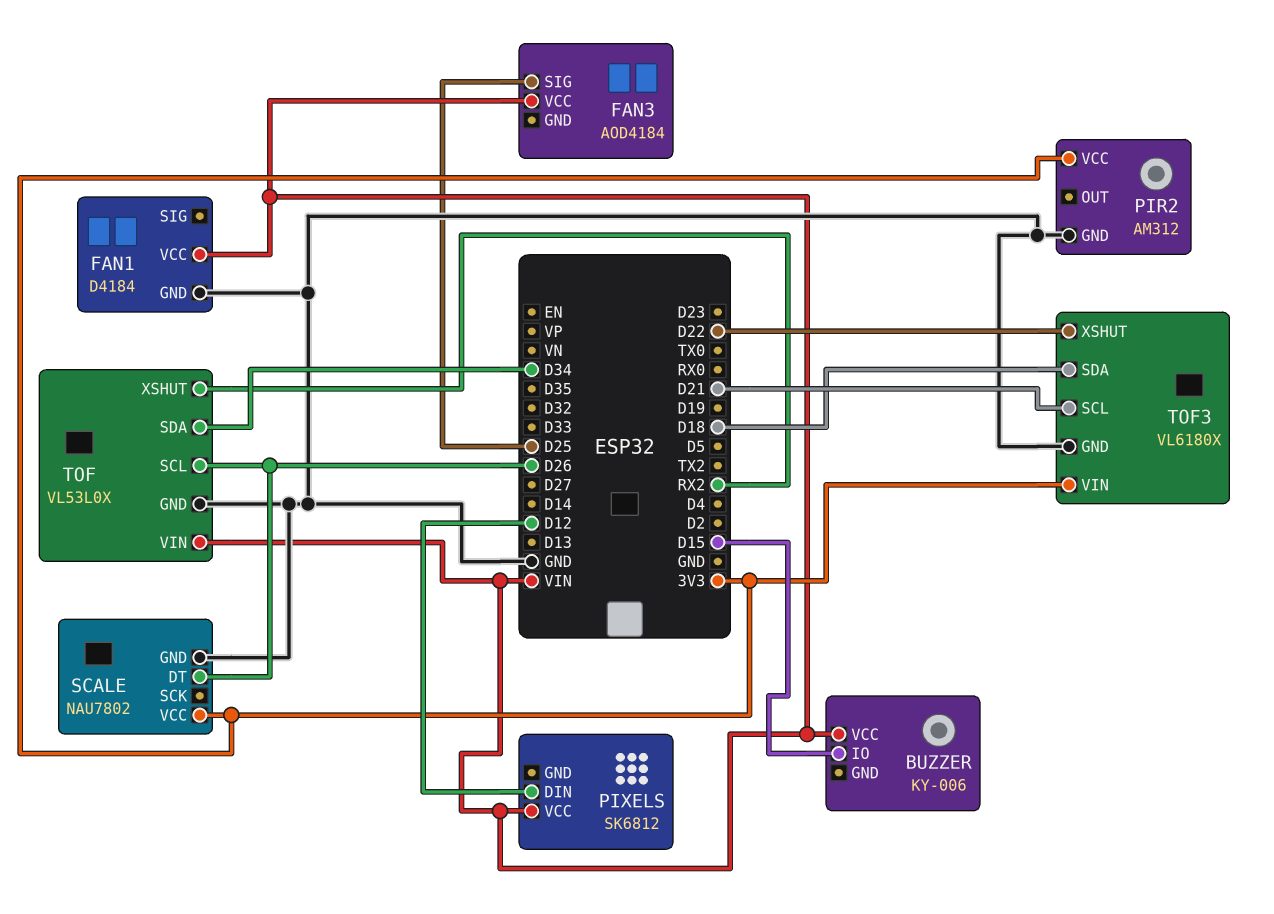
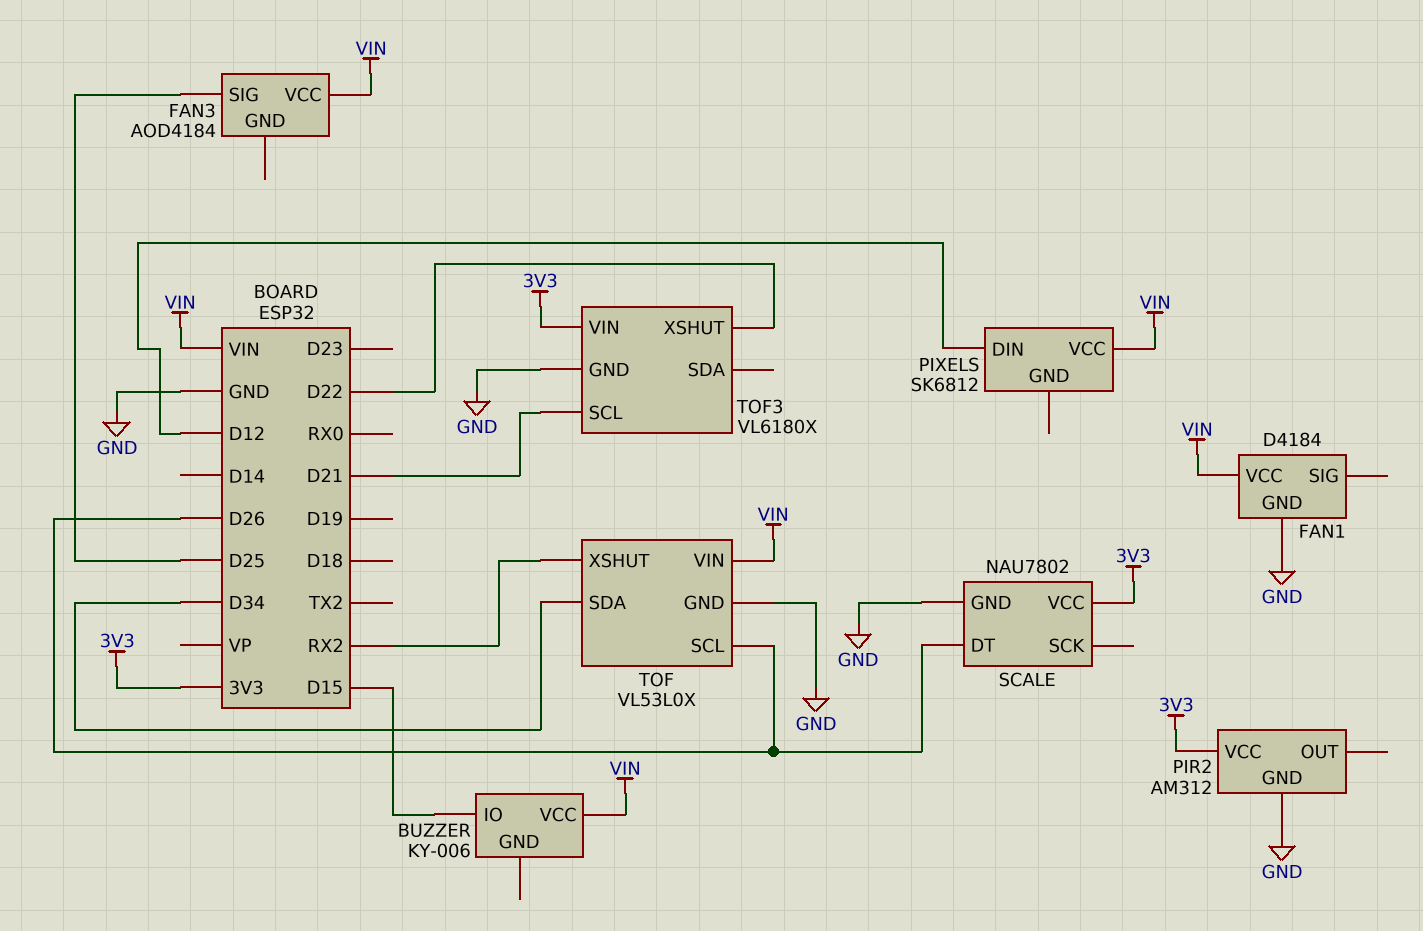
TOF3 pin SDA: D18 -> none

